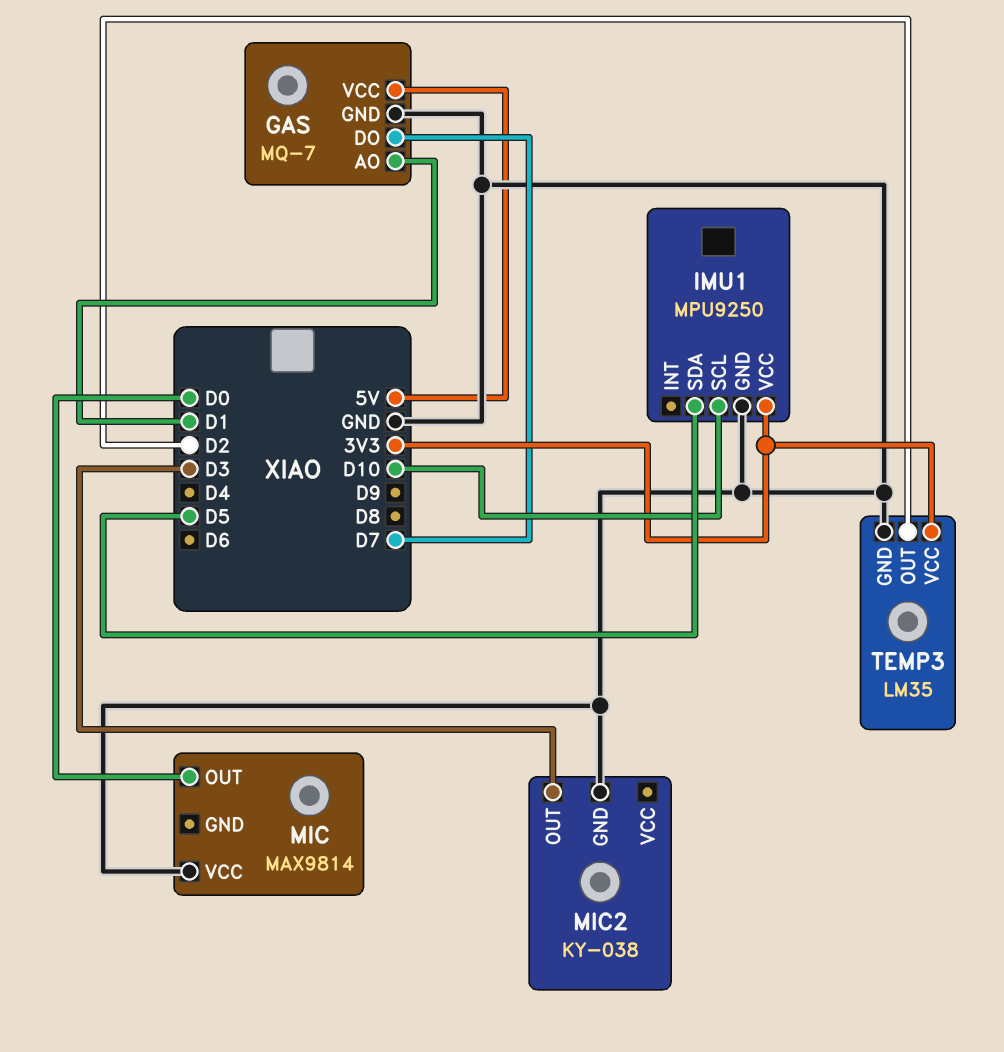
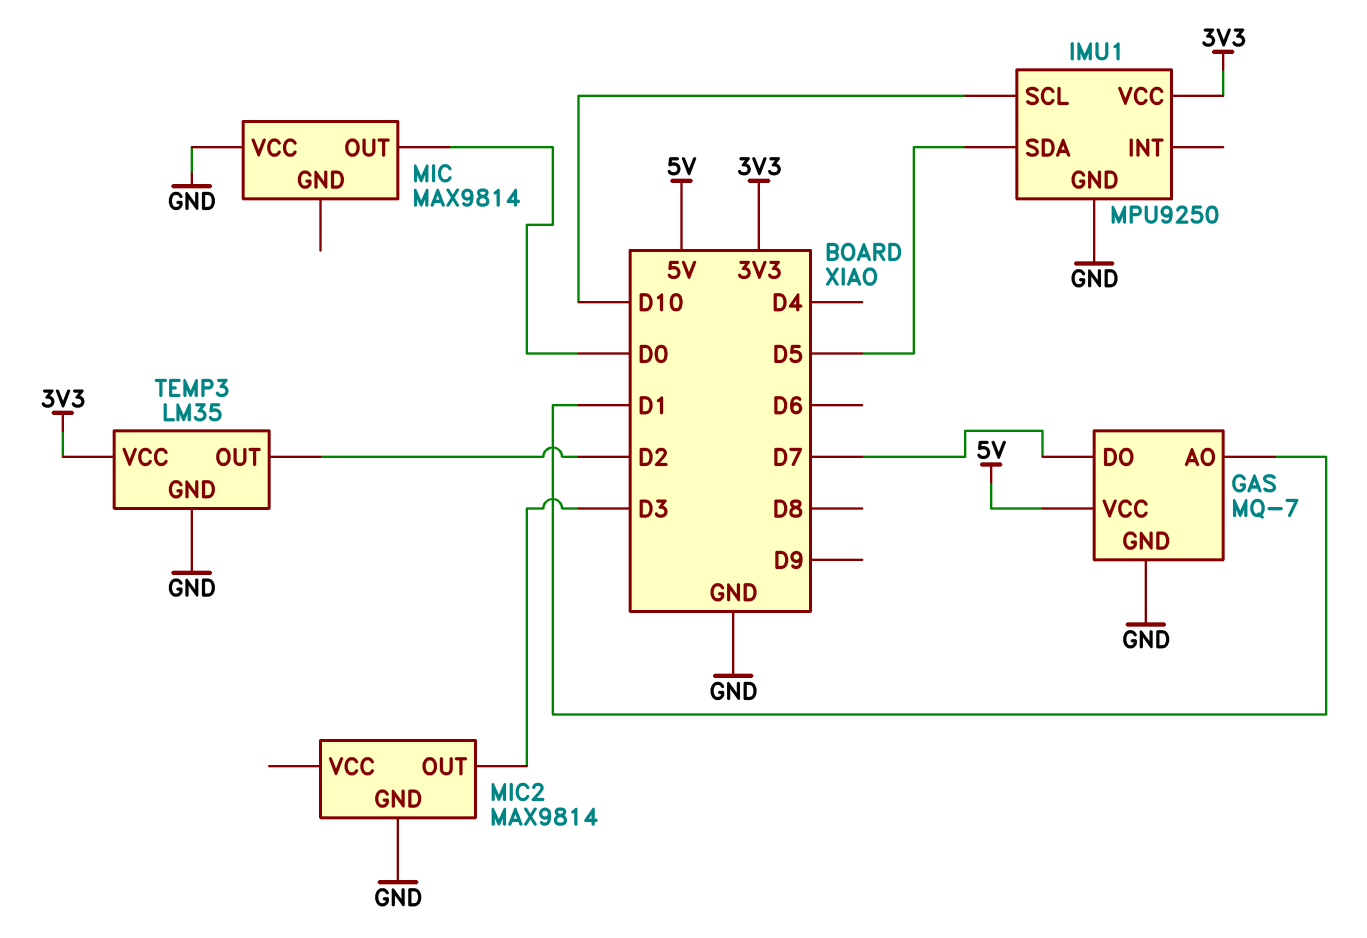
MIC2: KY-038 -> MAX9814

